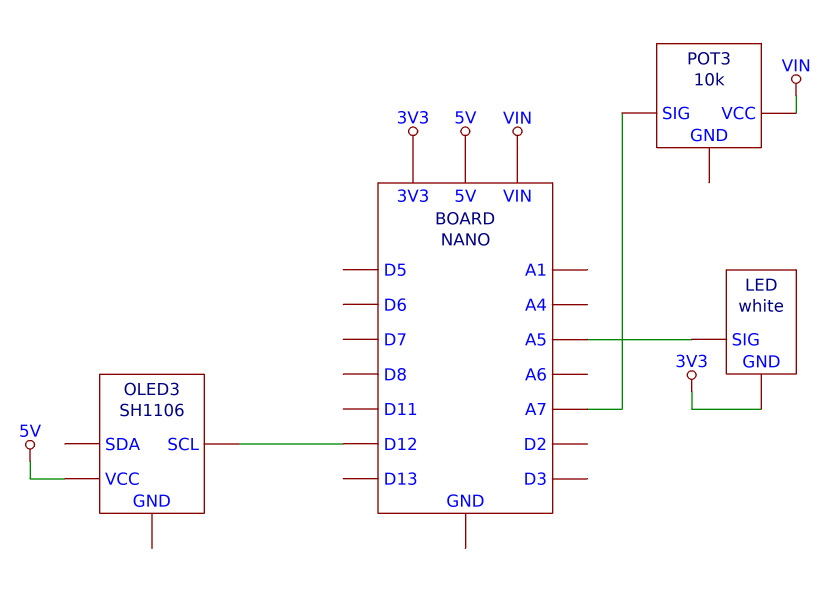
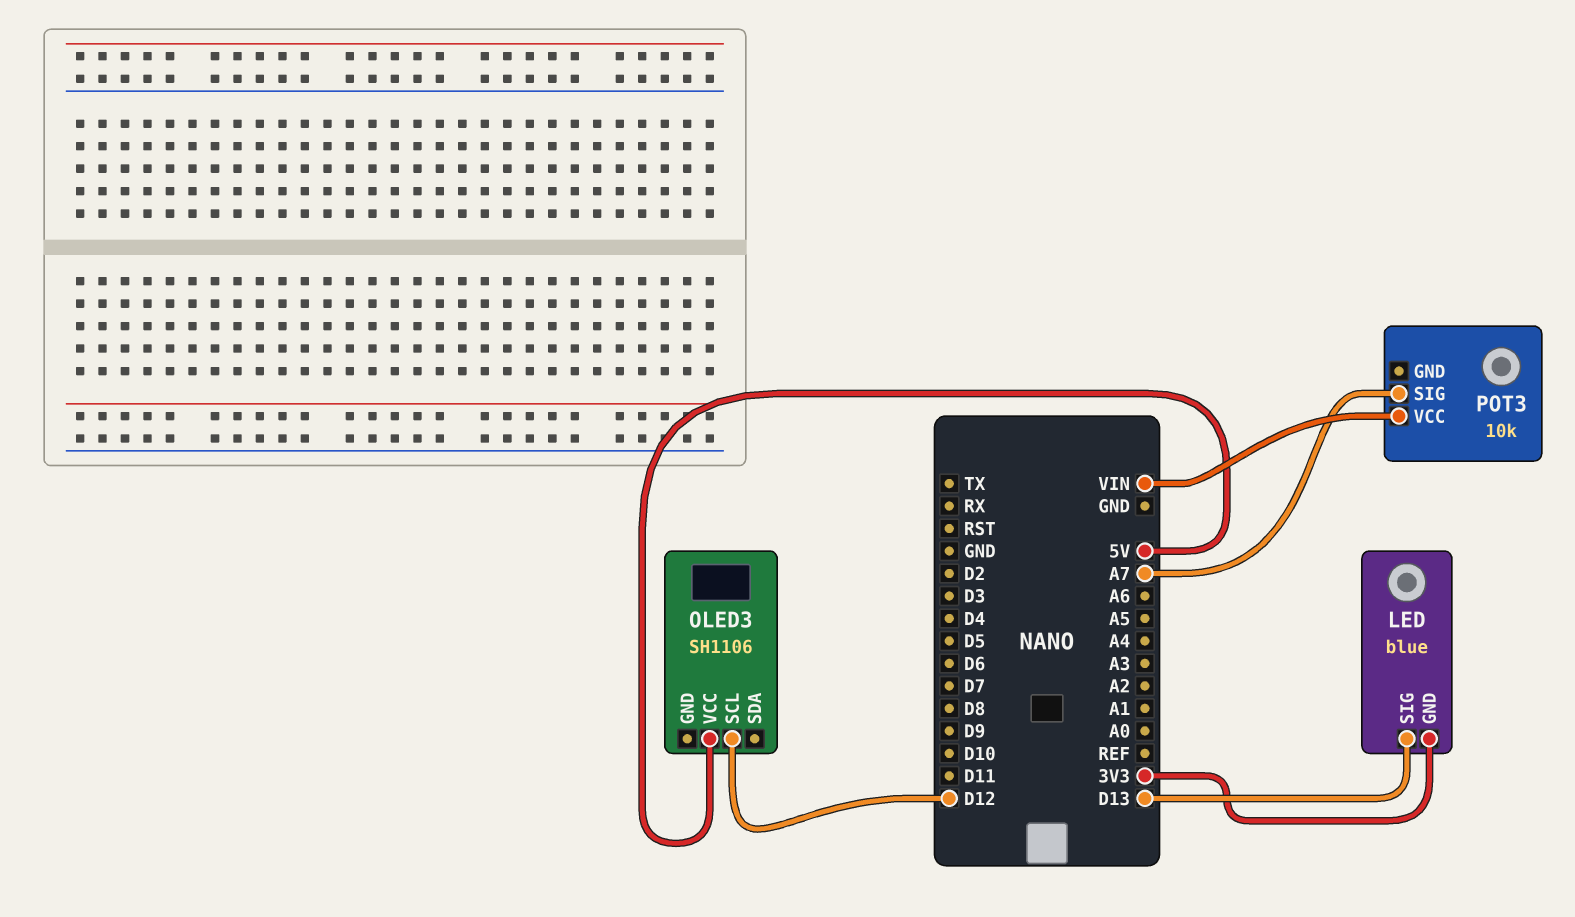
LED: white -> blue
LED pin SIG: A5 -> D13

